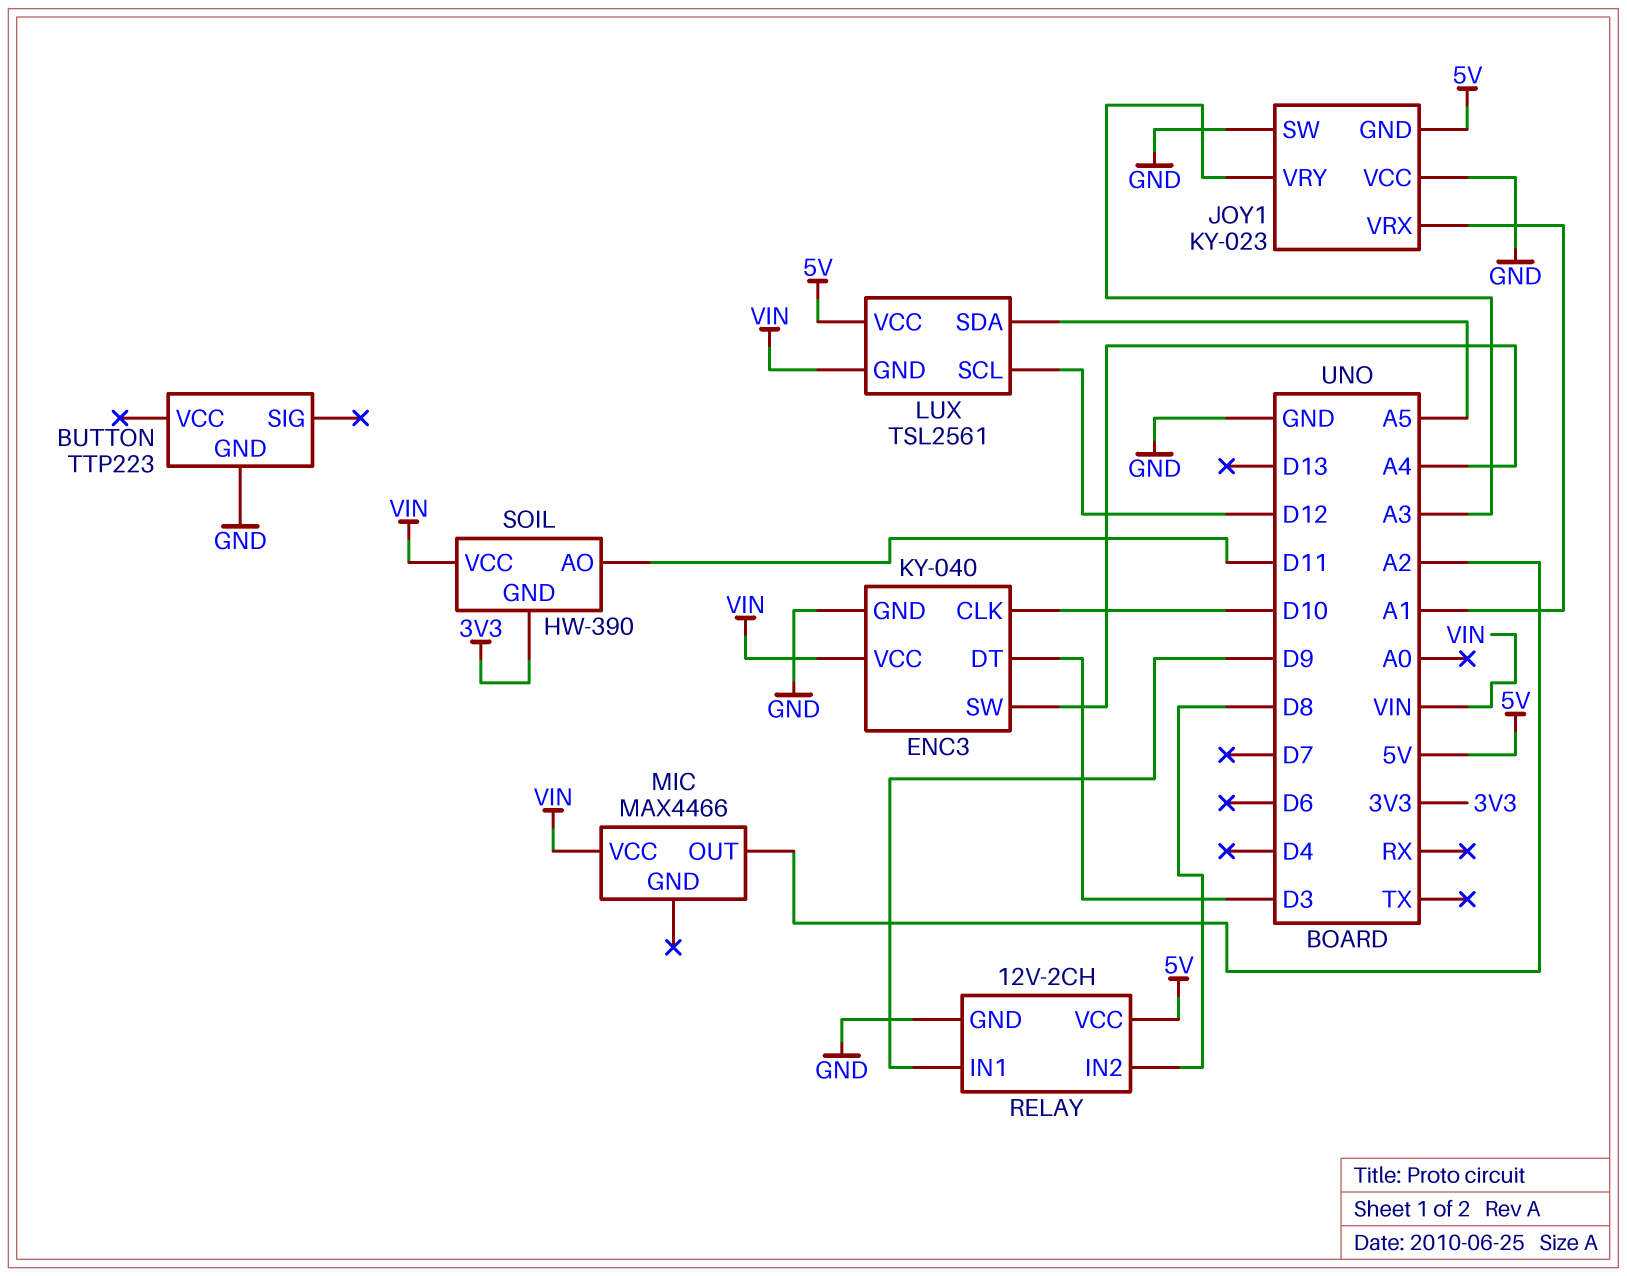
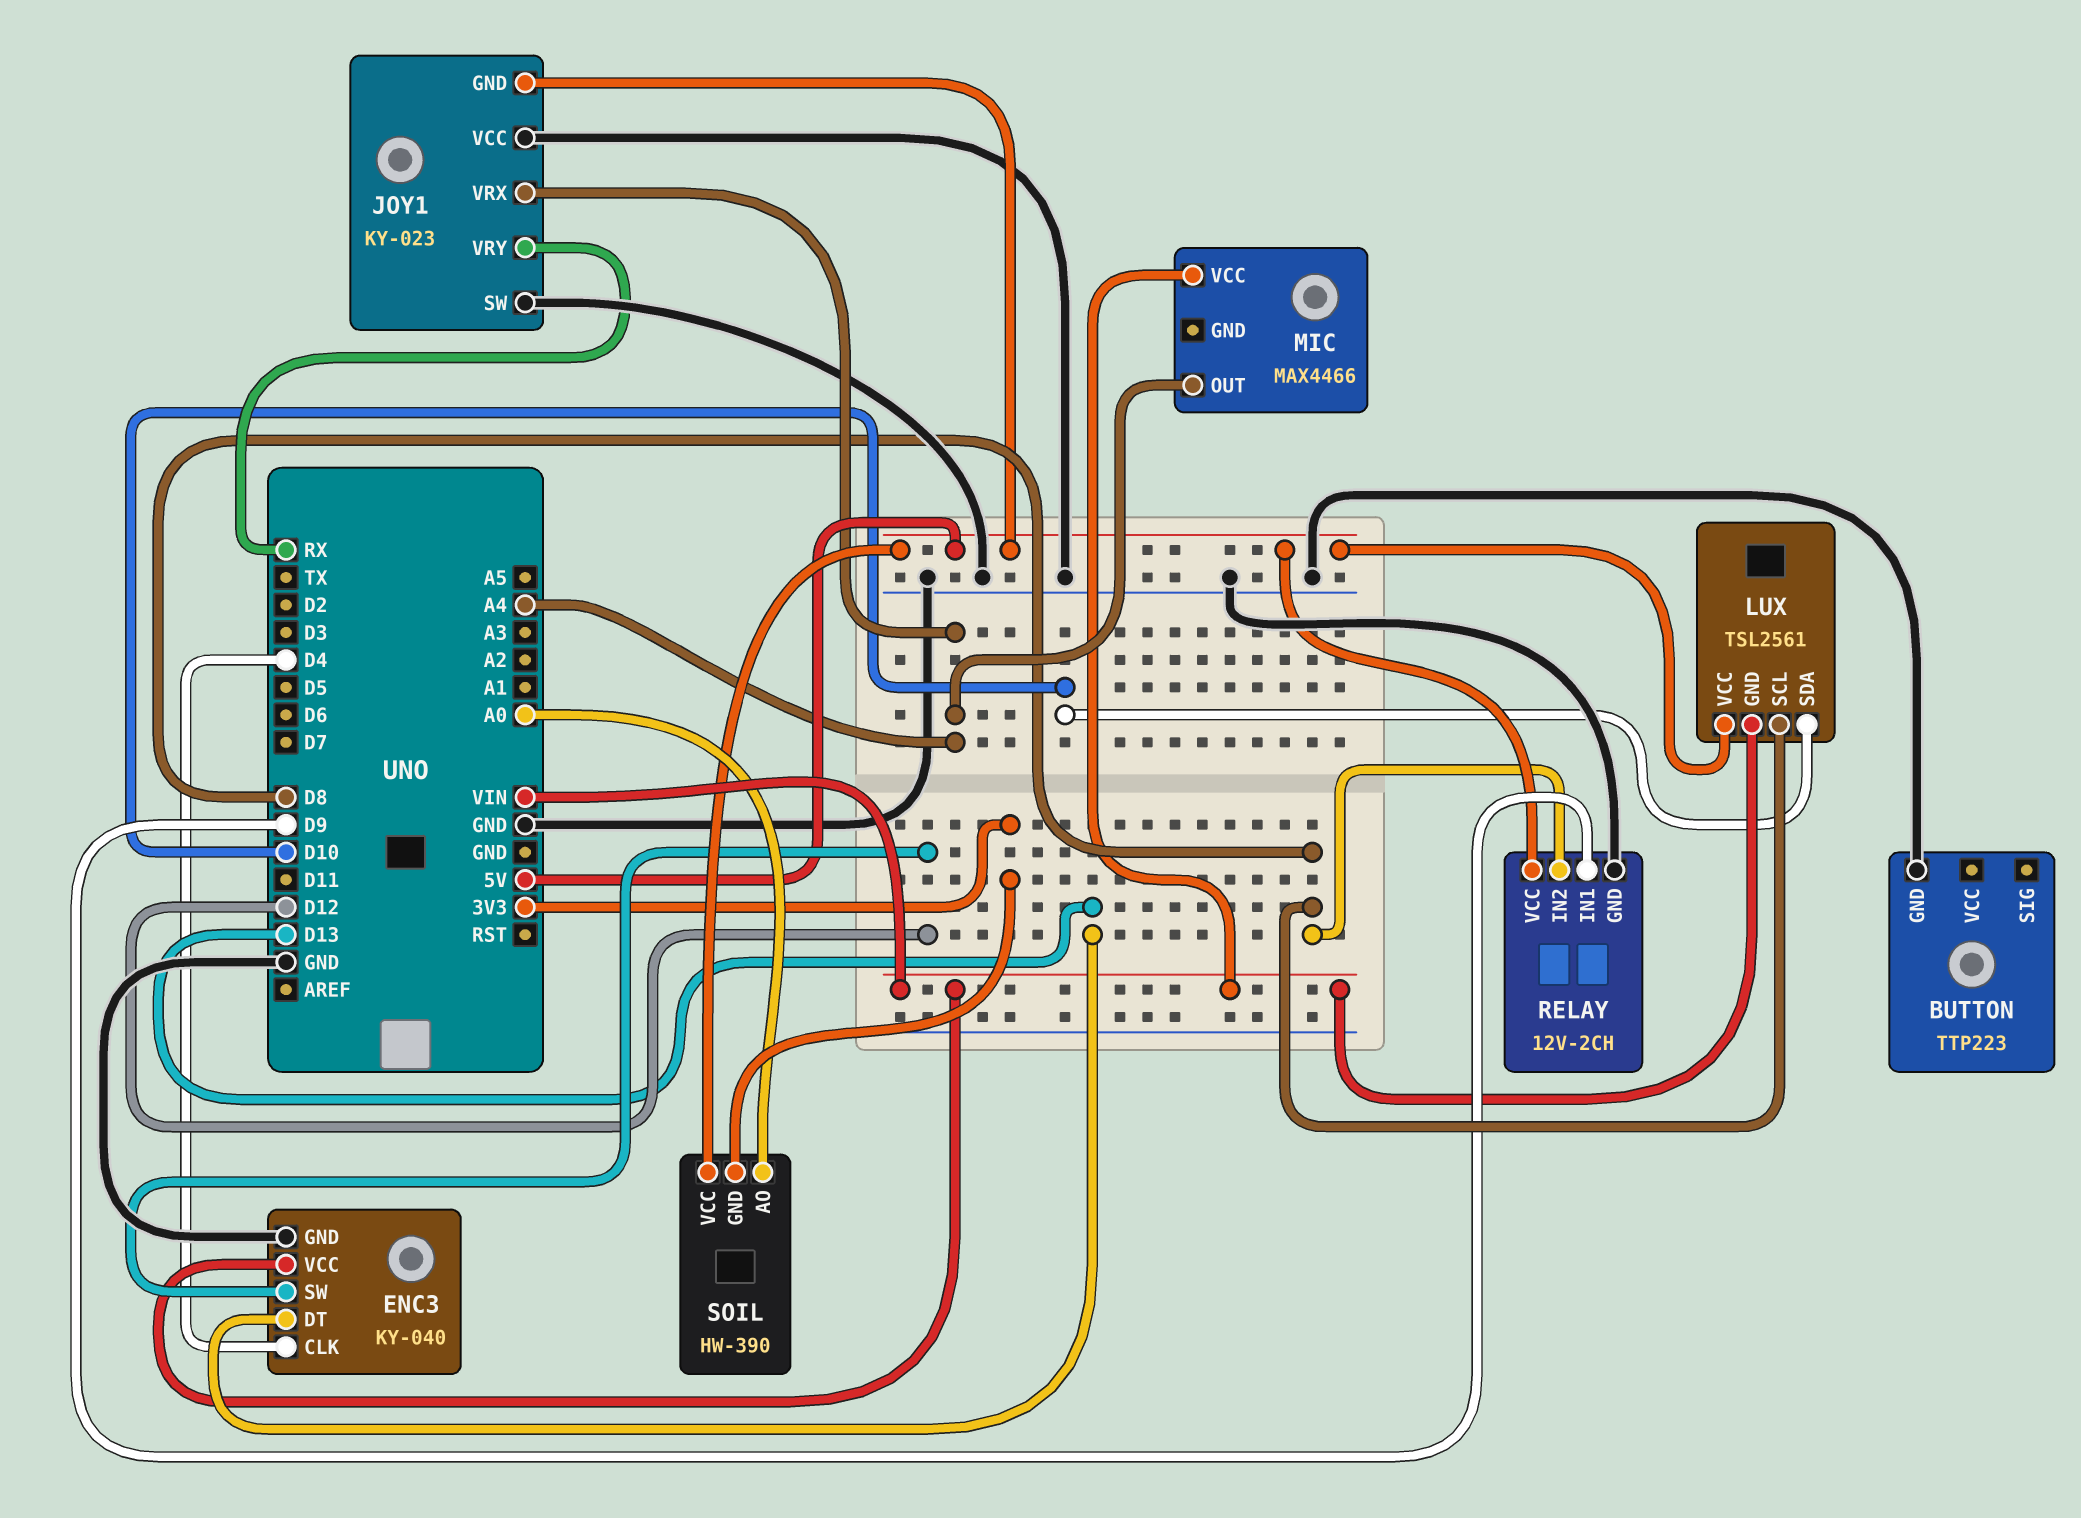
ENC3 pin CLK: D10 -> D4
ENC3 pin DT: D3 -> D13
ENC3 pin SW: A4 -> D12
JOY1 pin VRX: A1 -> A4
JOY1 pin VRY: A3 -> RX
LUX pin SCL: D12 -> D8
LUX pin SDA: A5 -> D10
MIC pin OUT: A2 -> A4
SOIL pin AO: D11 -> A0
SOIL pin VCC: VIN -> 5V

